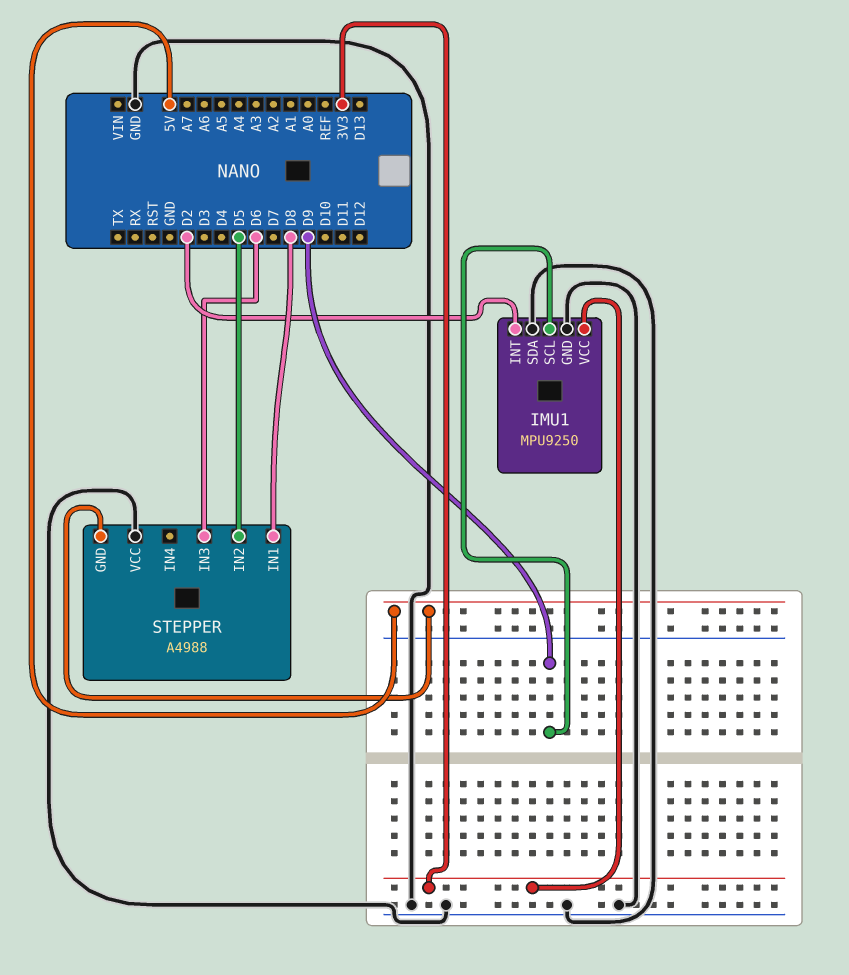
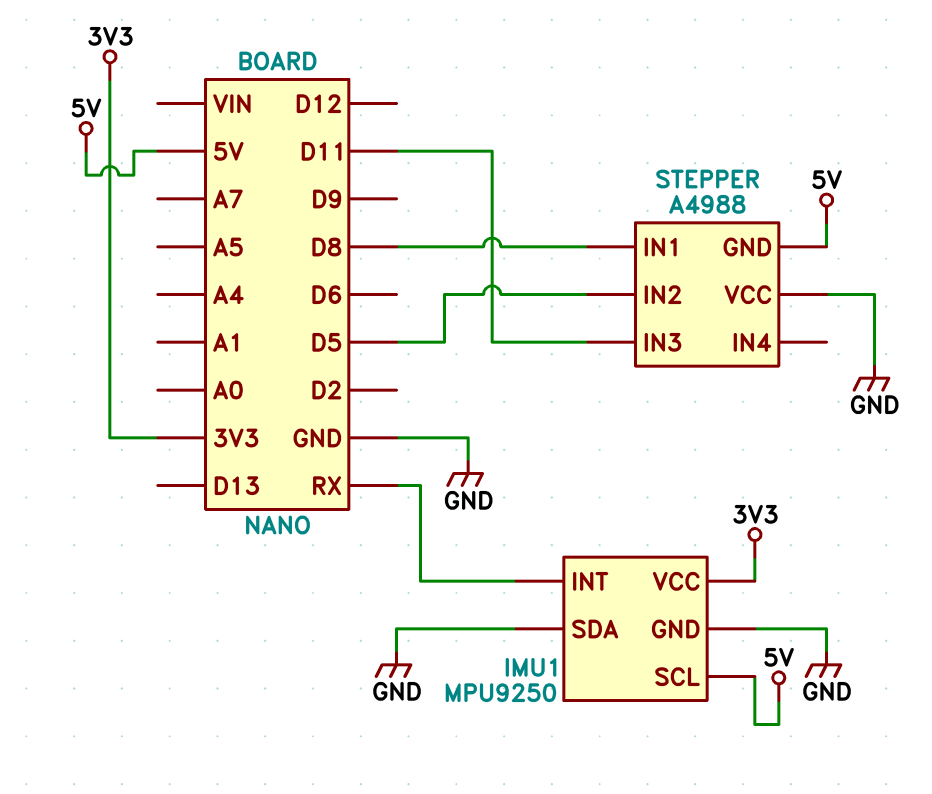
IMU1 pin INT: D2 -> RX
IMU1 pin SCL: D9 -> 5V
STEPPER pin IN3: D6 -> D11

